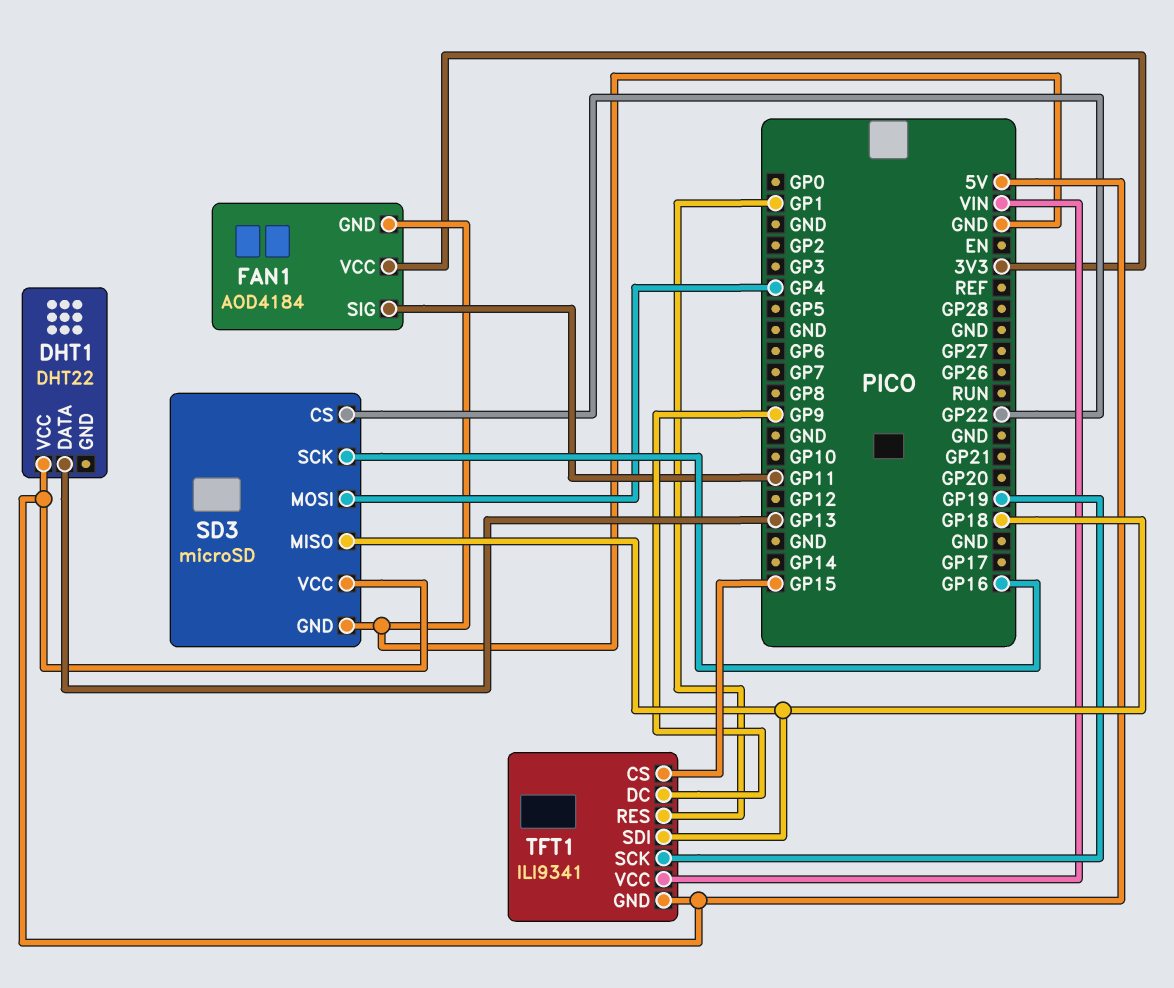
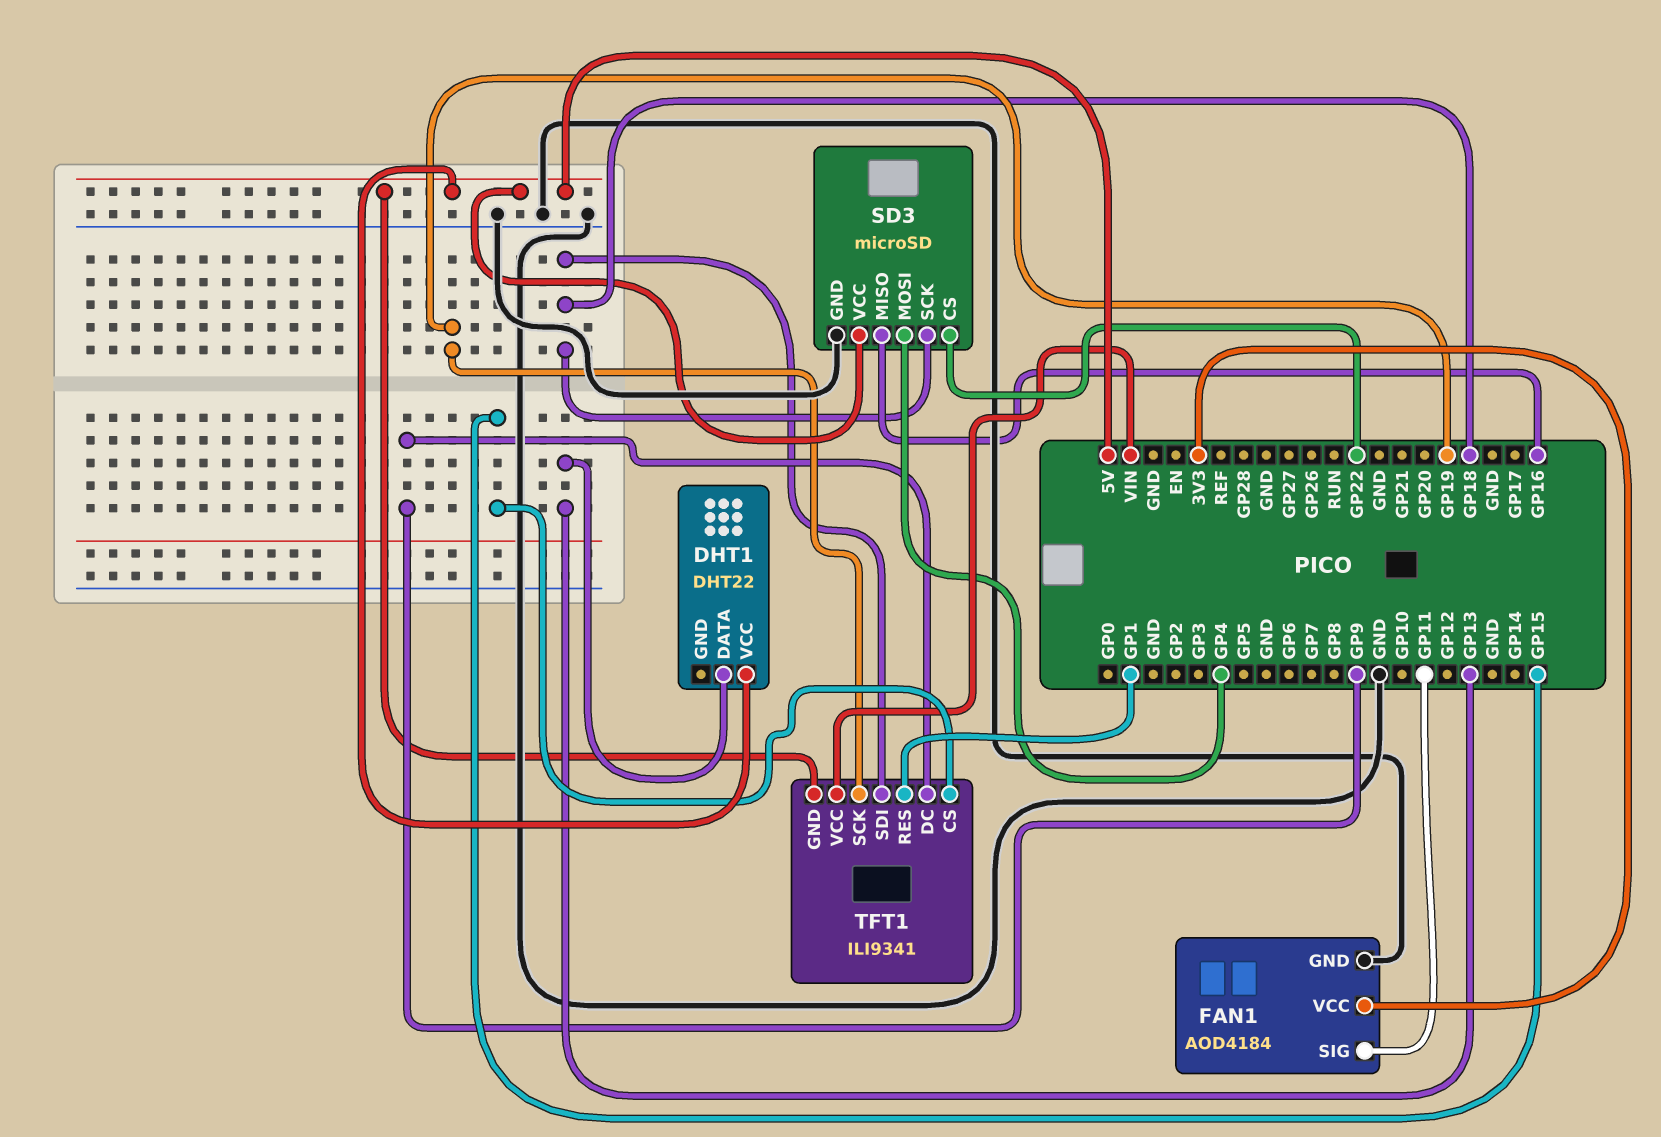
SD3 pin MISO: GP18 -> GP16
SD3 pin SCK: GP16 -> GP18

